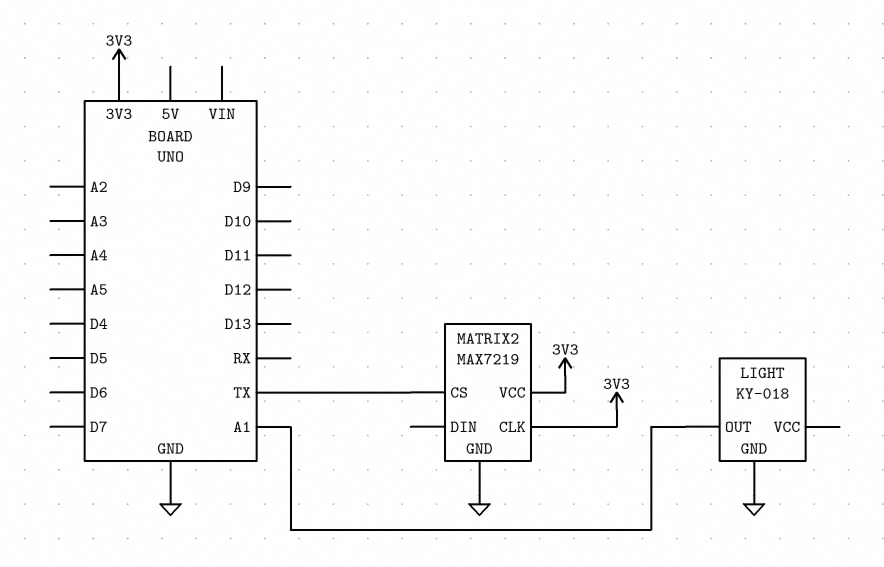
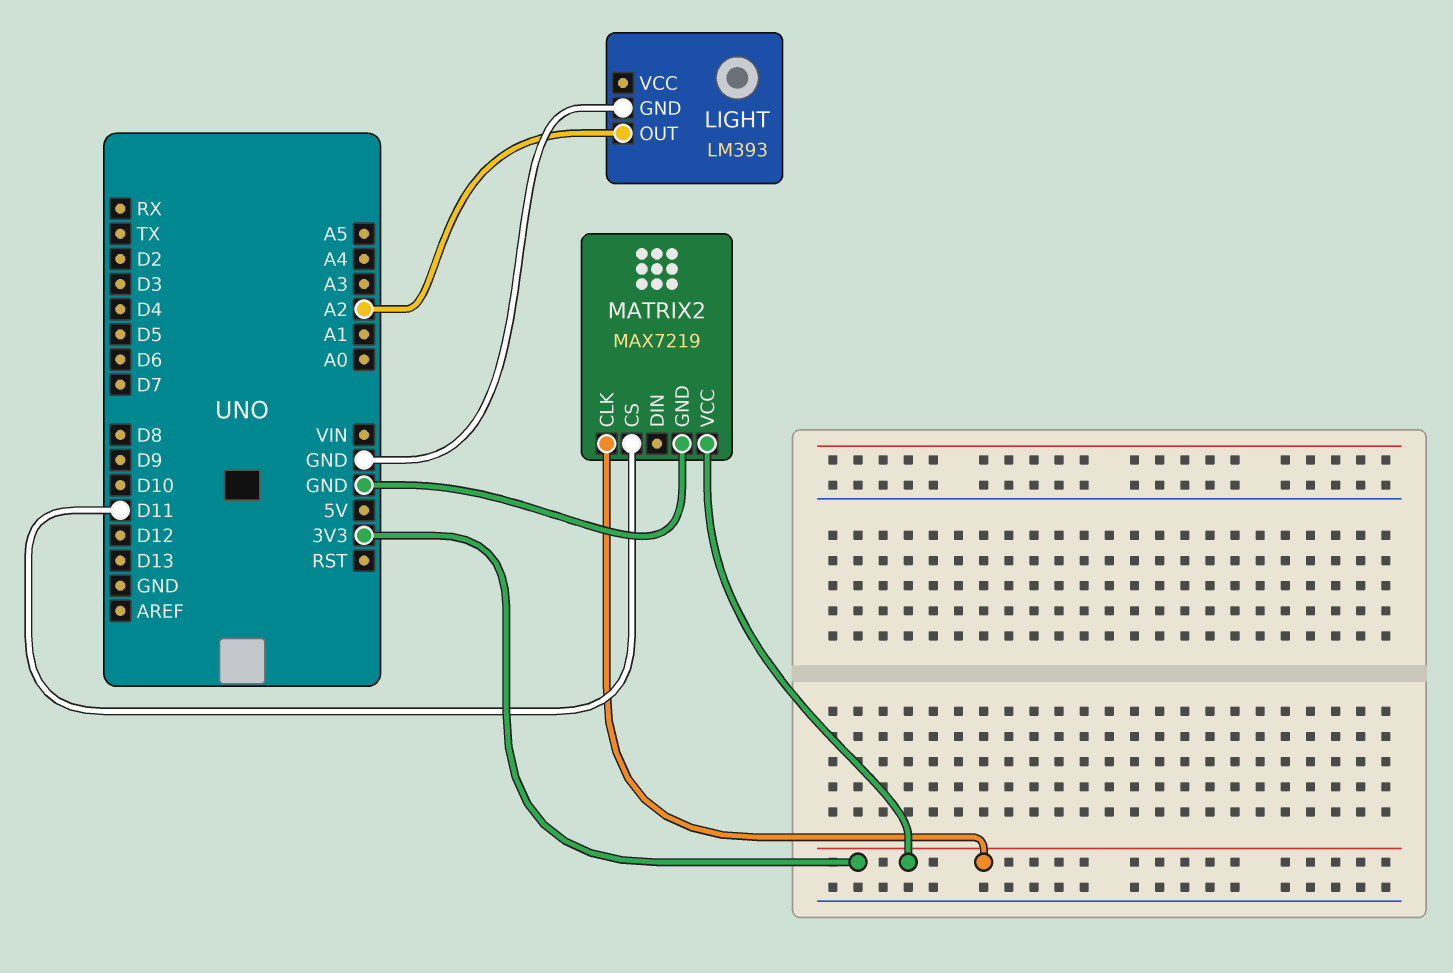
LIGHT: KY-018 -> LM393
LIGHT pin OUT: A1 -> A2
MATRIX2 pin CS: TX -> D11

